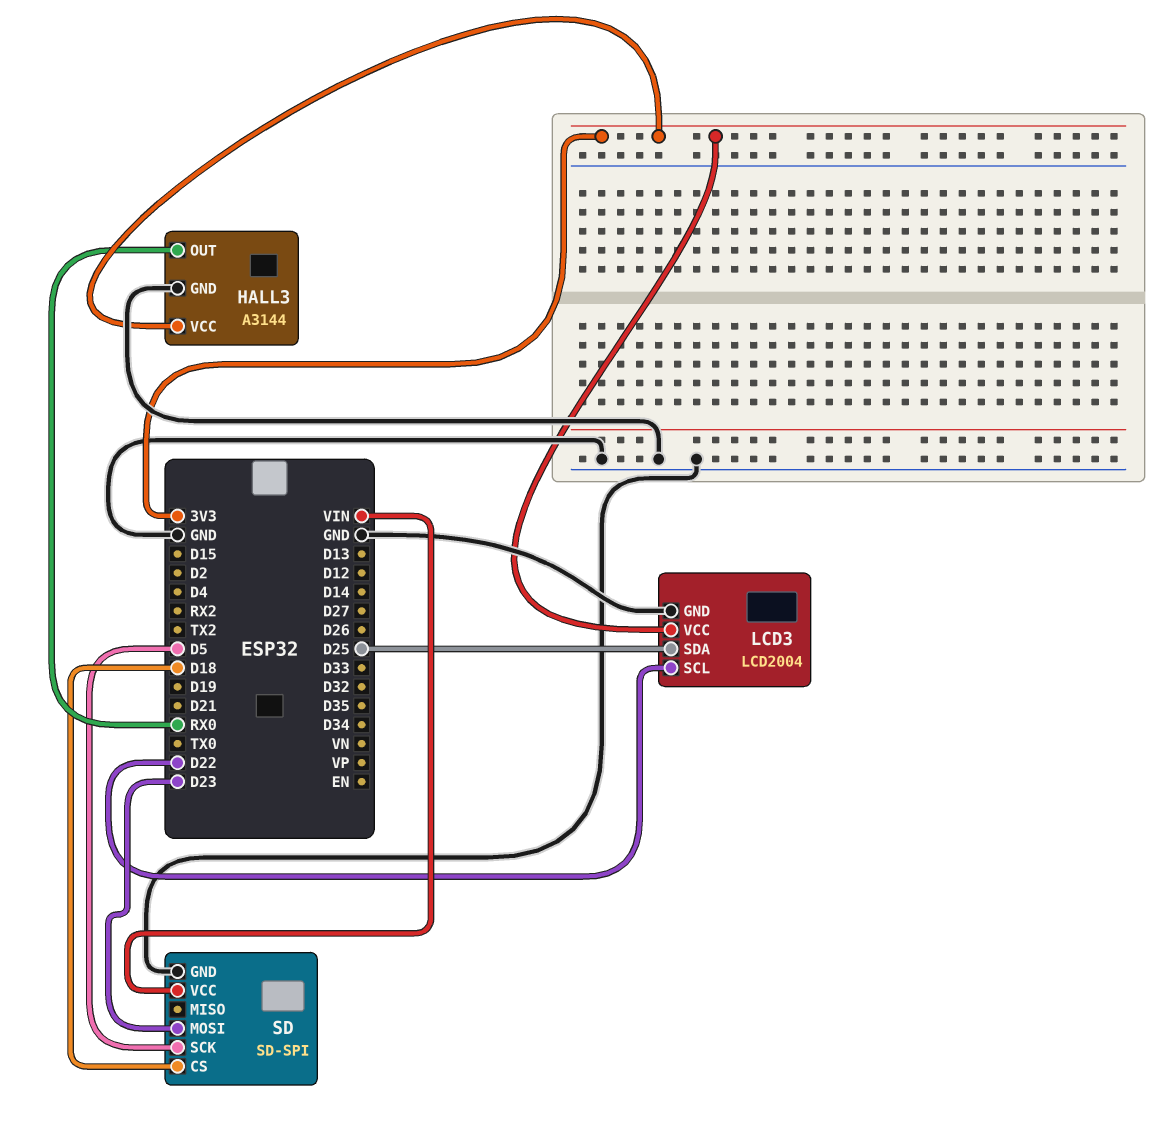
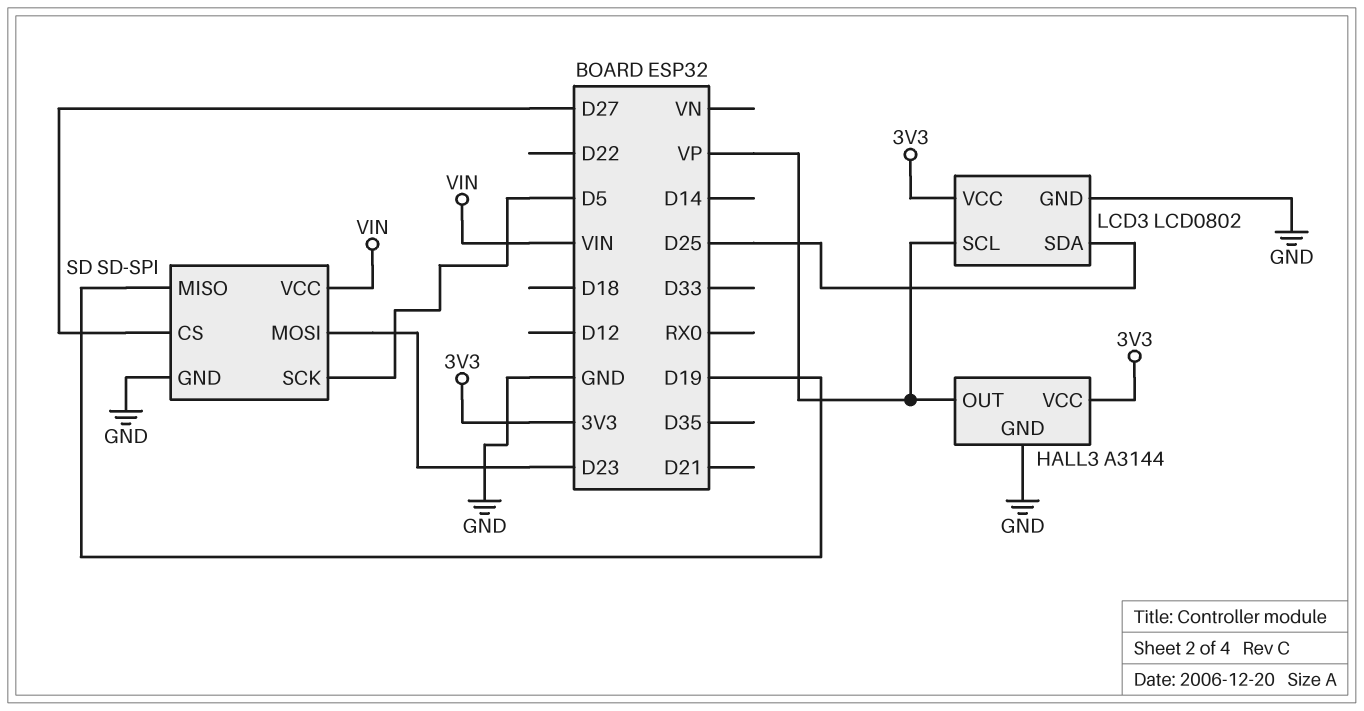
HALL3 pin OUT: RX0 -> VP
LCD3: LCD2004 -> LCD0802
LCD3 pin SCL: D22 -> VP
SD pin CS: D18 -> D27
SD pin MISO: none -> D19

